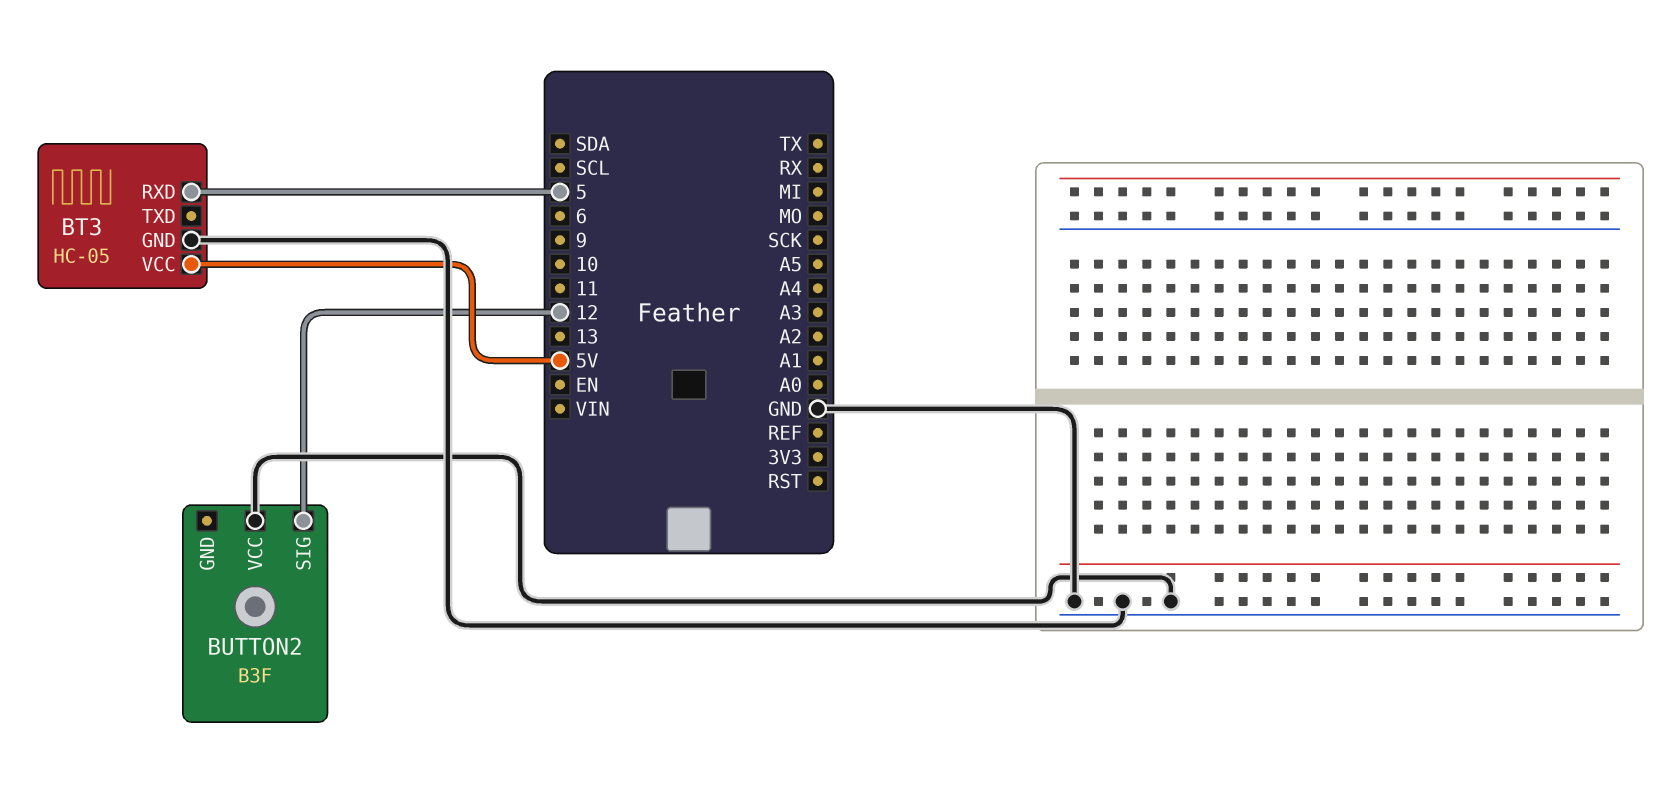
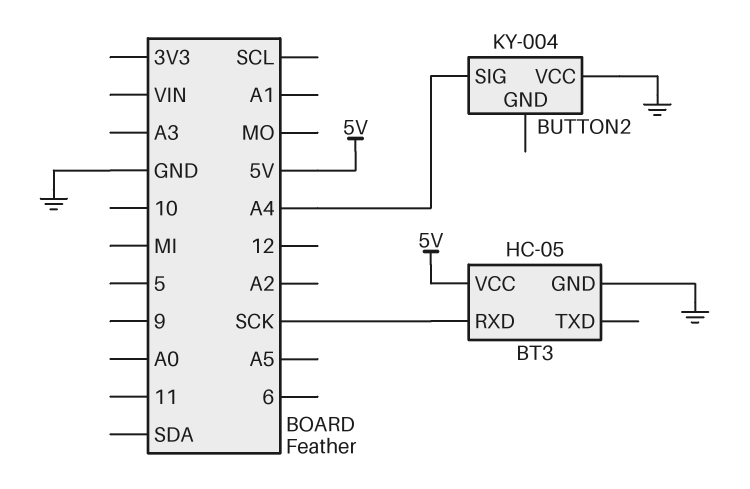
BT3 pin RXD: 5 -> SCK
BUTTON2: B3F -> KY-004
BUTTON2 pin SIG: 12 -> A4

